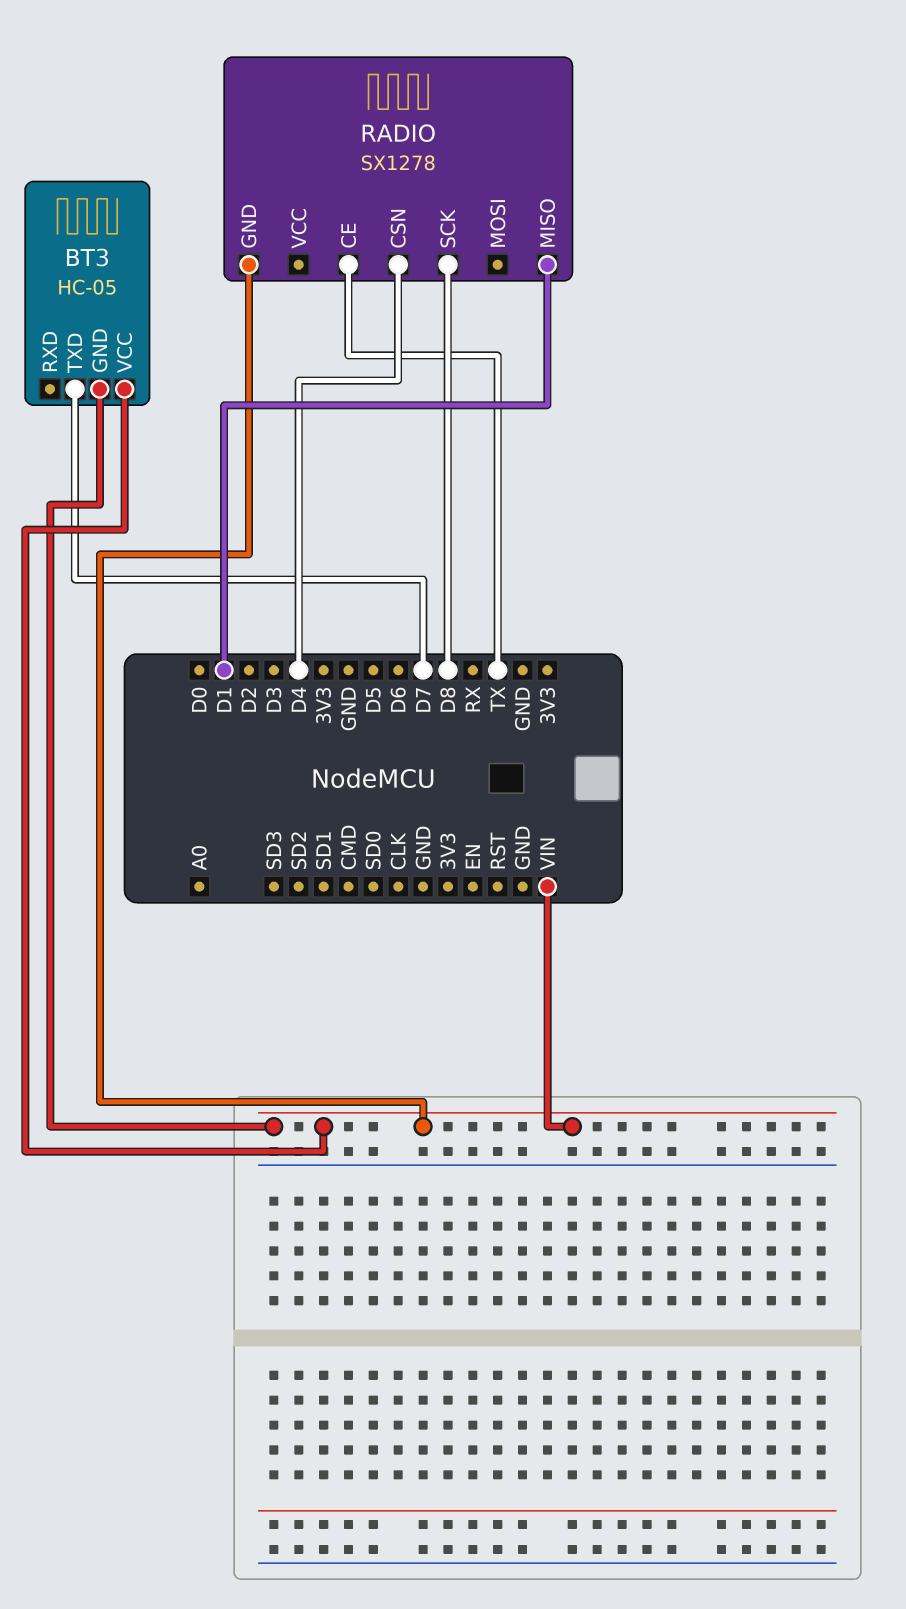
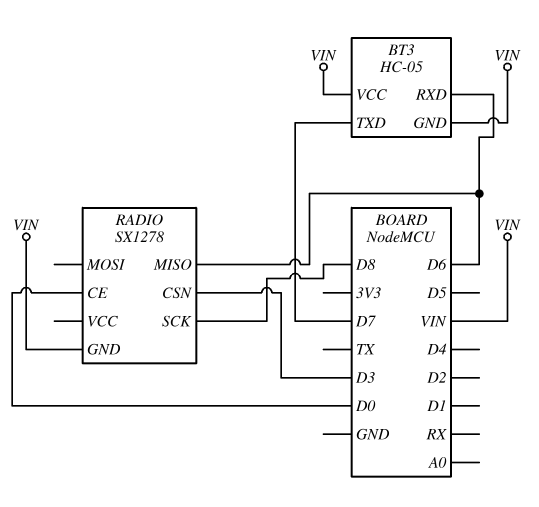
BT3 pin RXD: none -> D6
RADIO pin CE: TX -> D0
RADIO pin CSN: D4 -> D3
RADIO pin MISO: D1 -> D6

